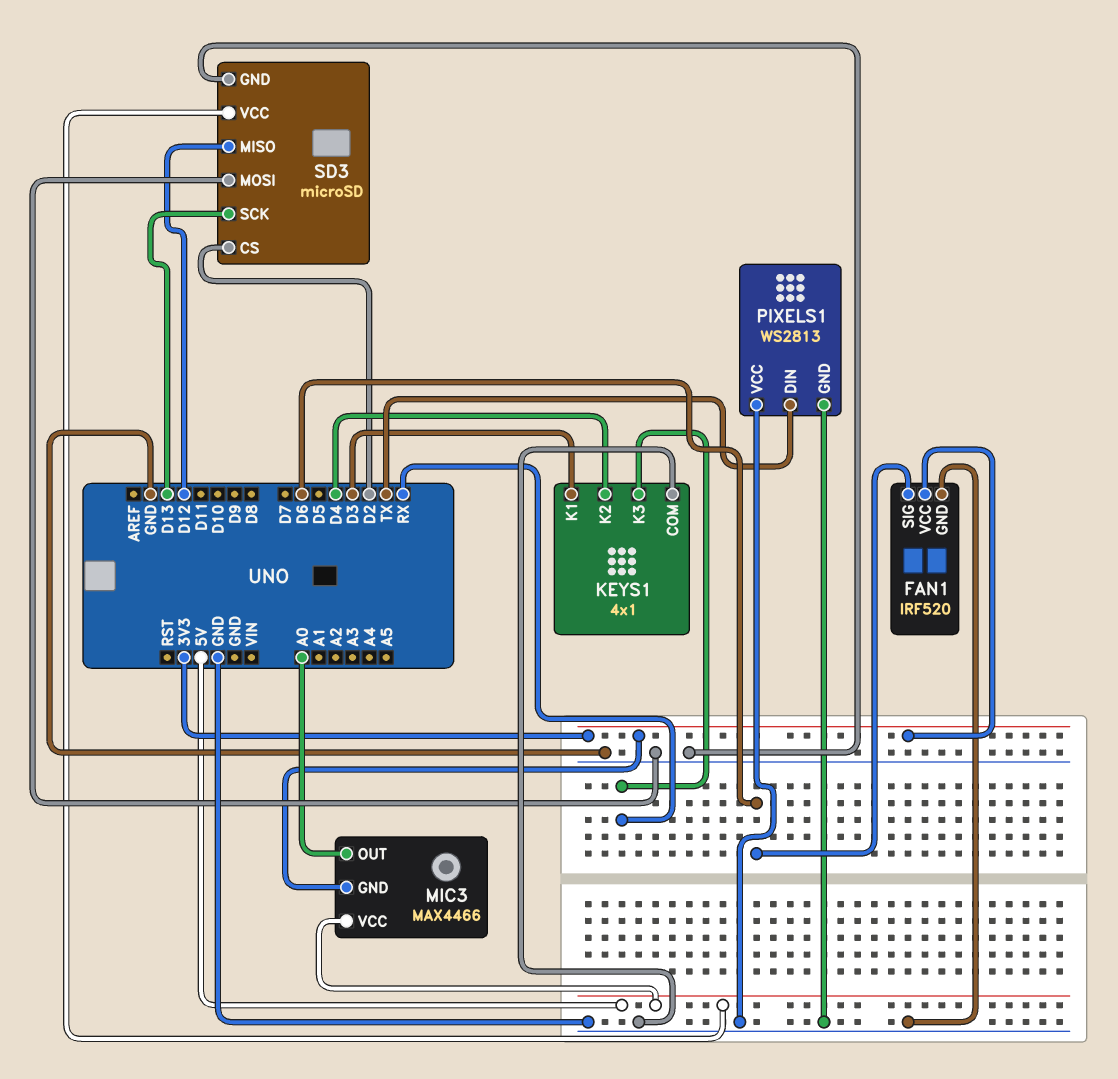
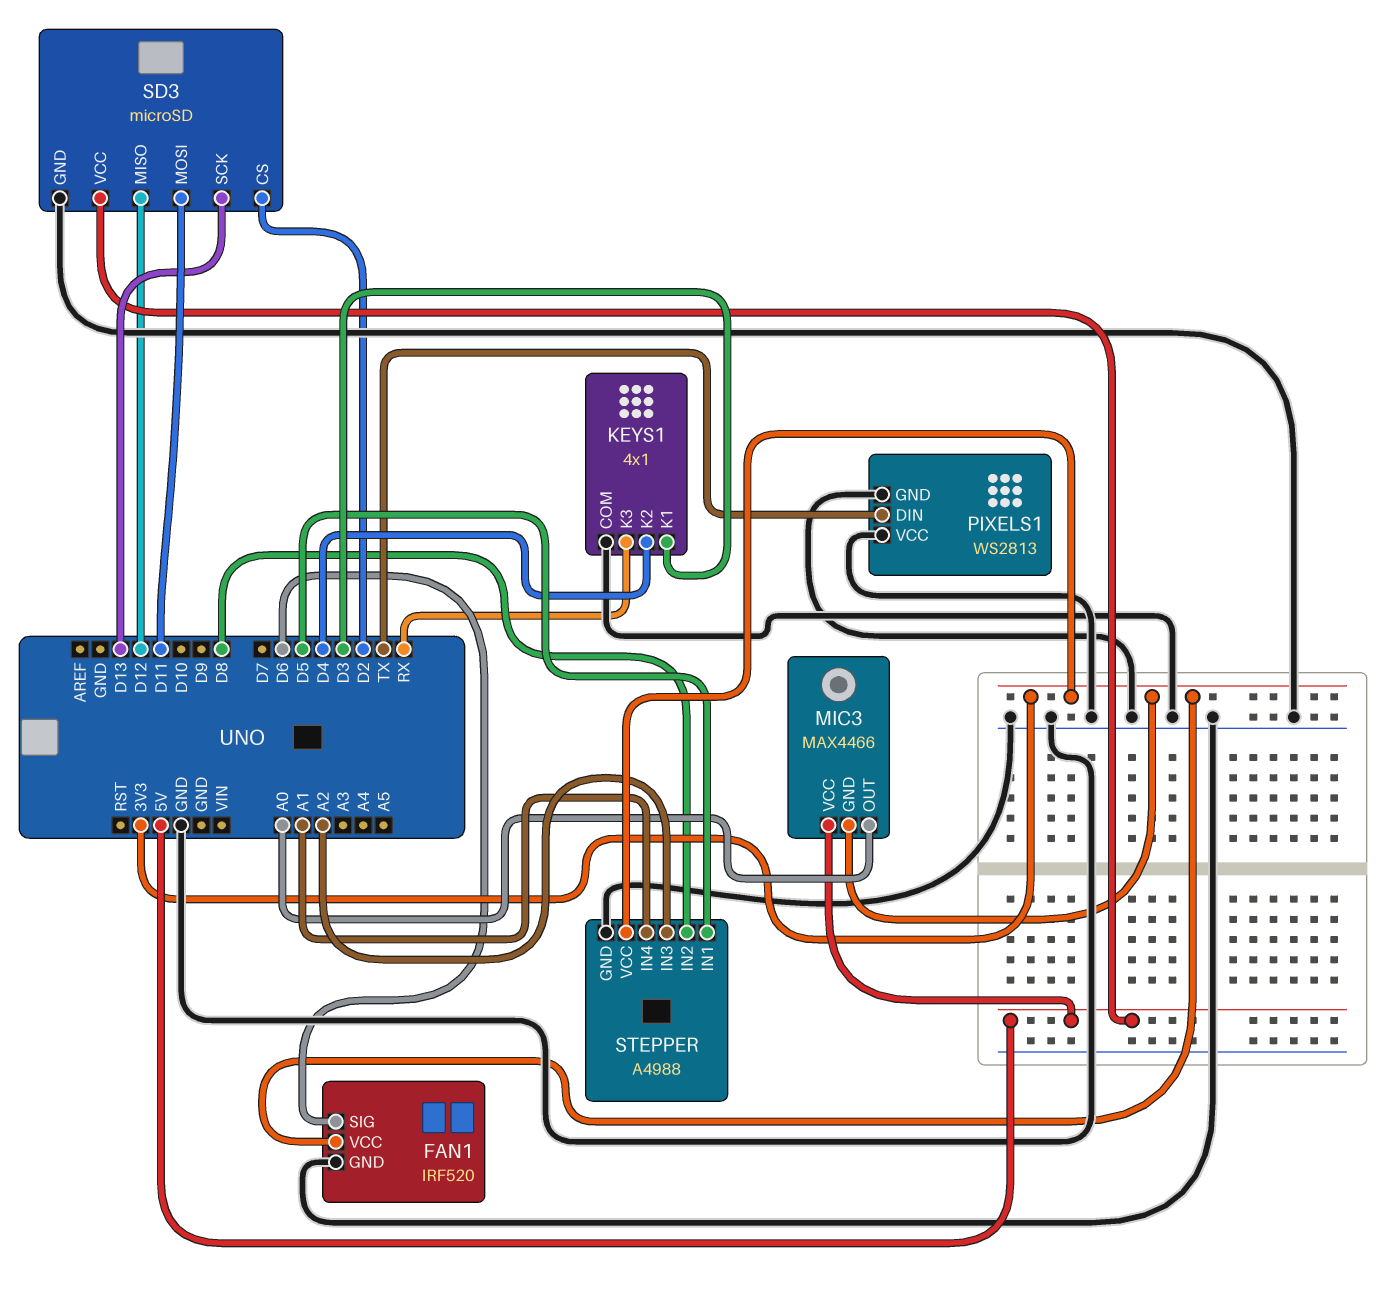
SD3 pin MOSI: GND -> D11
STEPPER: none -> A4988
STEPPER pin GND: none -> GND
STEPPER pin IN1: none -> D5
STEPPER pin IN2: none -> D8
STEPPER pin IN3: none -> A2
STEPPER pin IN4: none -> A1
STEPPER pin VCC: none -> 3V3

